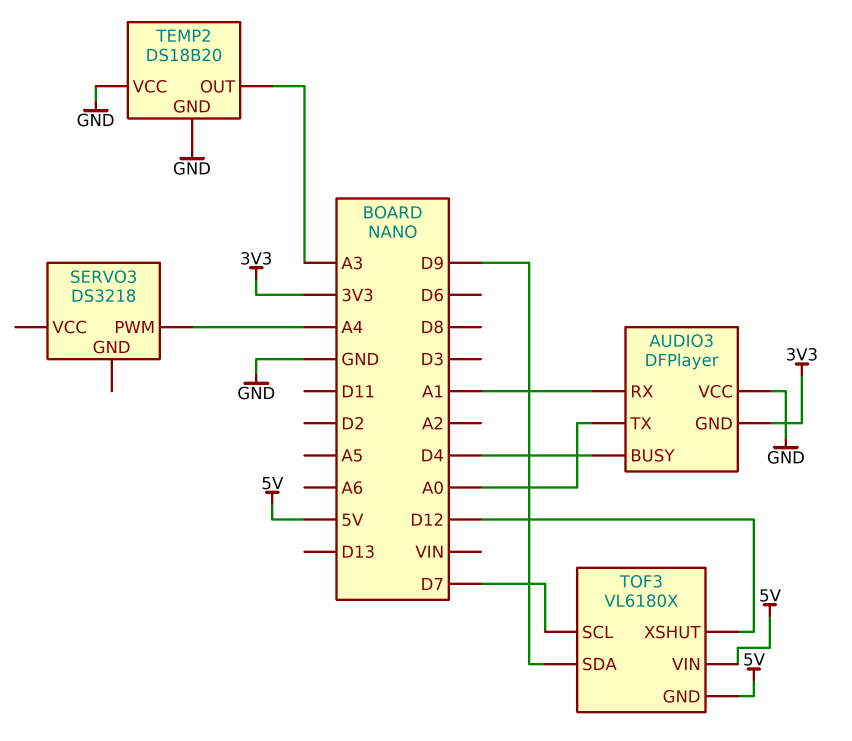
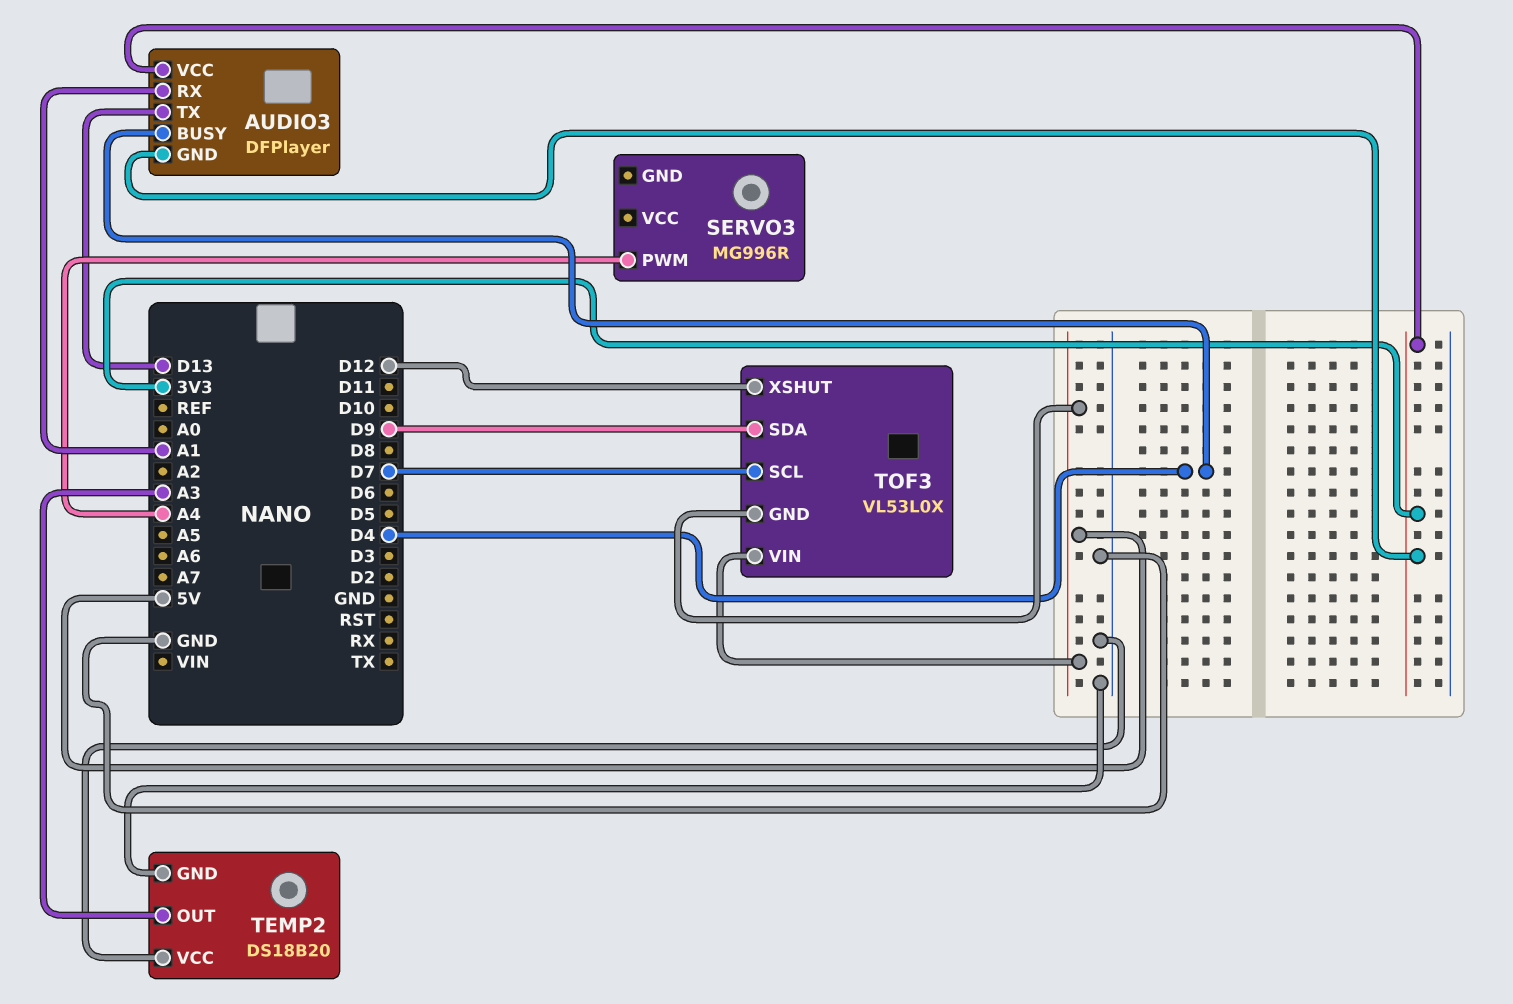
AUDIO3 pin TX: A0 -> D13
AUDIO3 pin VCC: GND -> 3V3
SERVO3: DS3218 -> MG996R
TOF3: VL6180X -> VL53L0X

